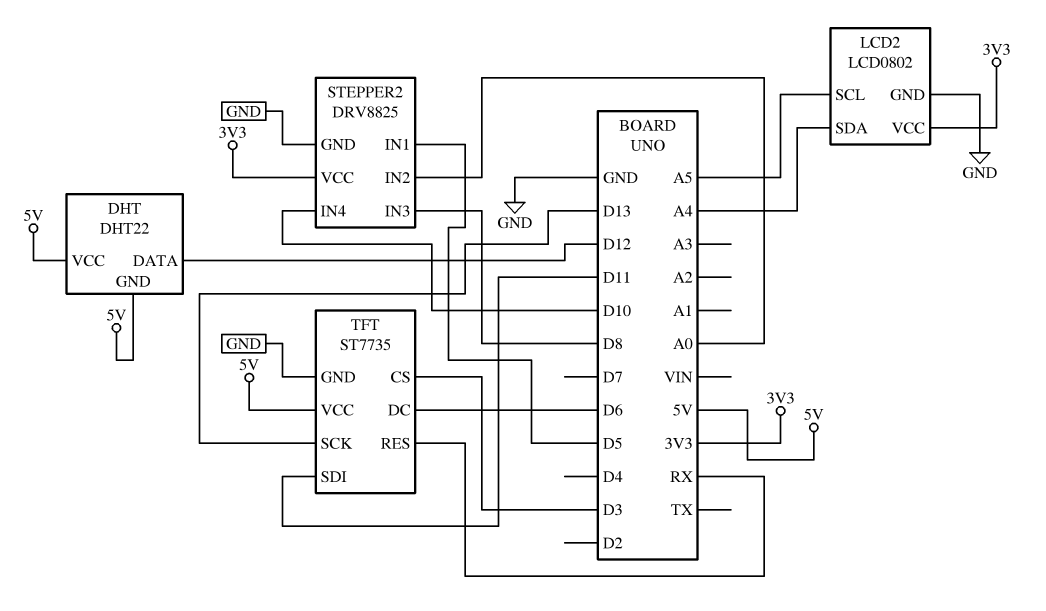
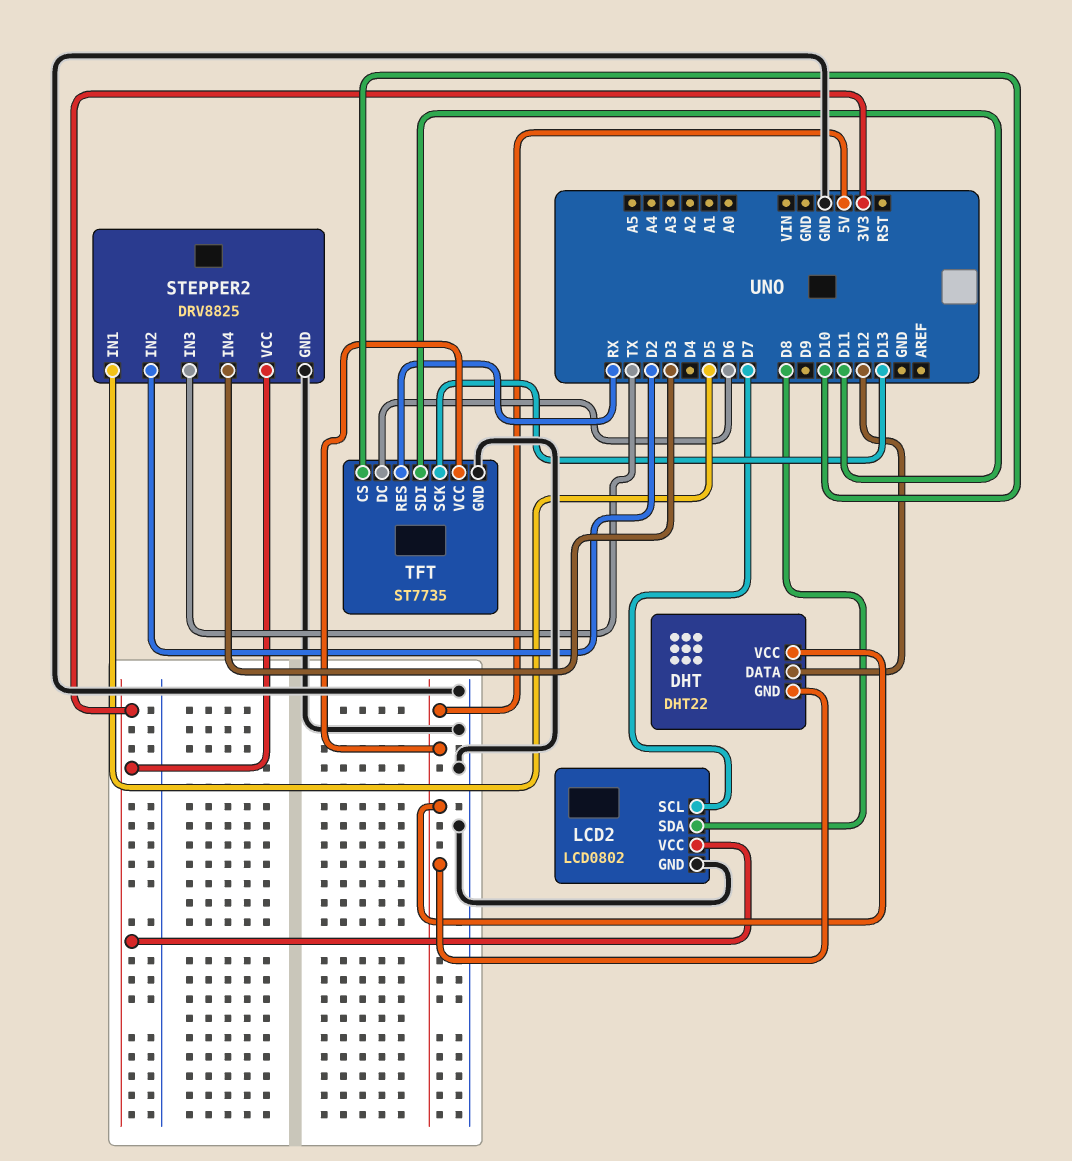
LCD2 pin SCL: A5 -> D7
LCD2 pin SDA: A4 -> D8
STEPPER2 pin IN2: A0 -> D2
STEPPER2 pin IN3: D8 -> TX
STEPPER2 pin IN4: D10 -> D3
TFT pin CS: D3 -> D10

